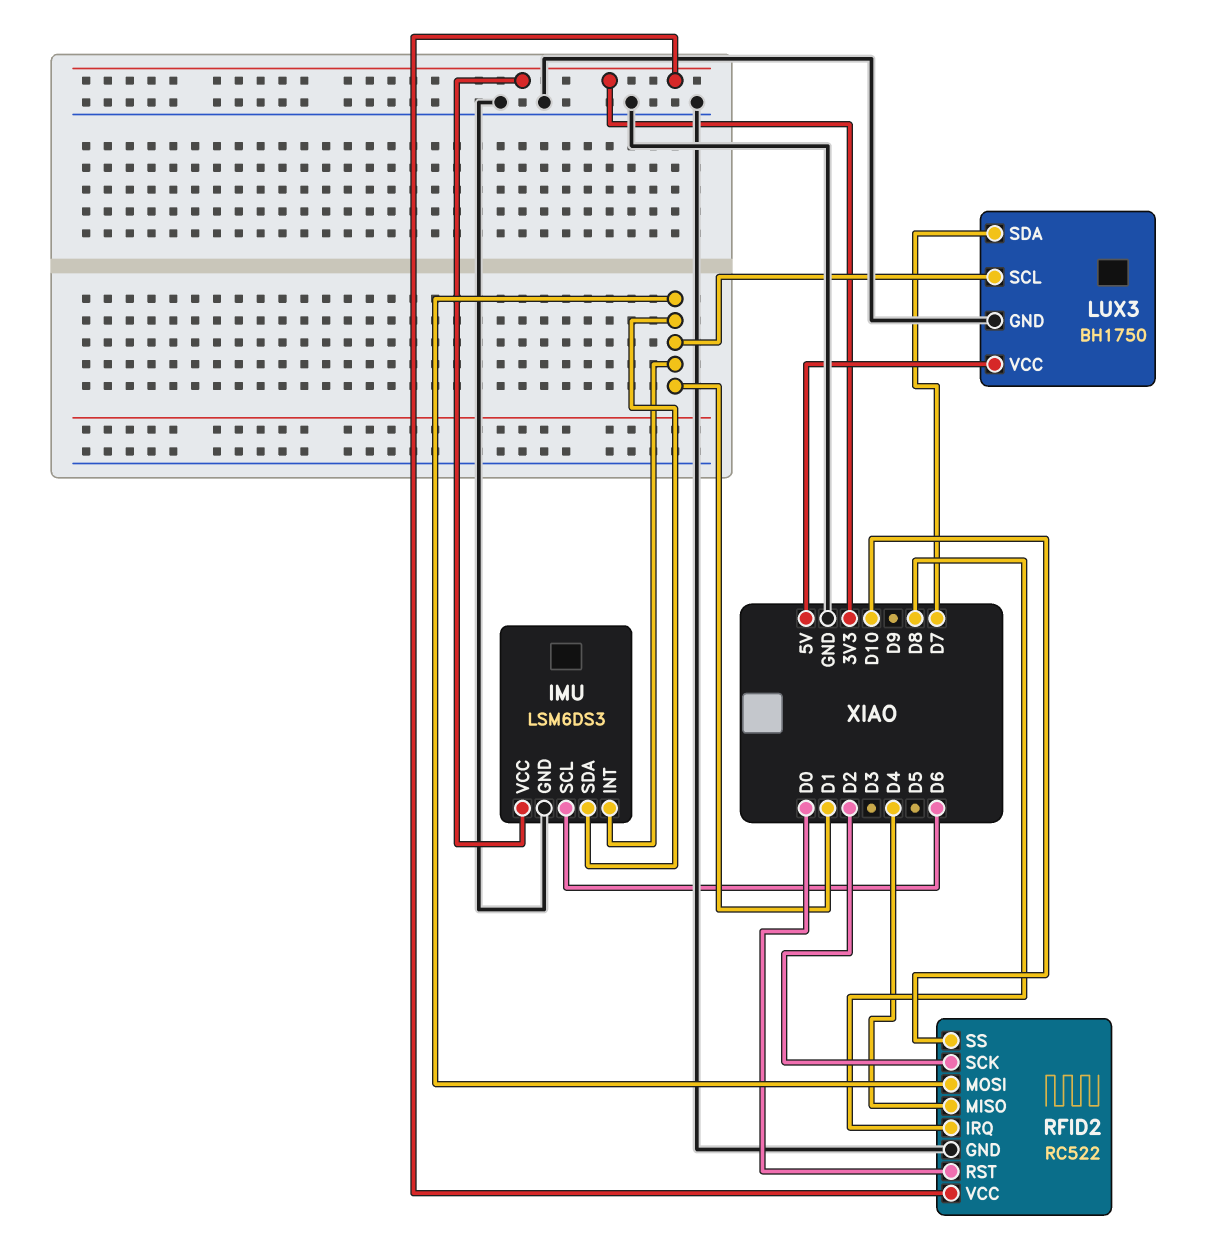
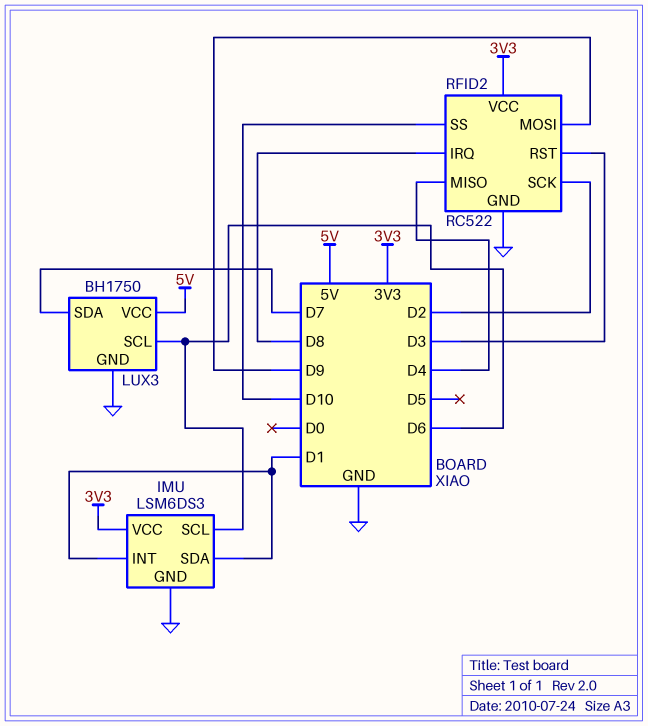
LUX3 pin SCL: D1 -> D6
RFID2 pin MOSI: D1 -> D9
RFID2 pin RST: D0 -> D3

